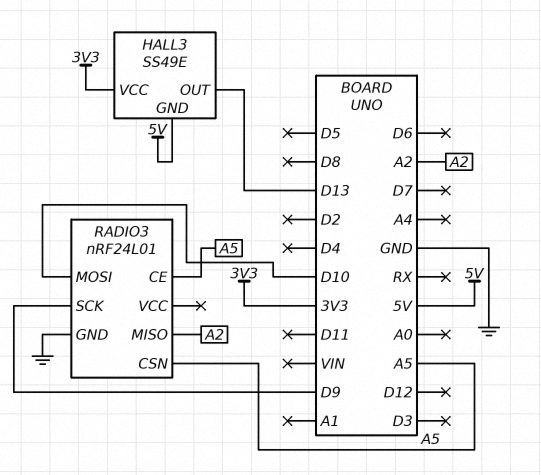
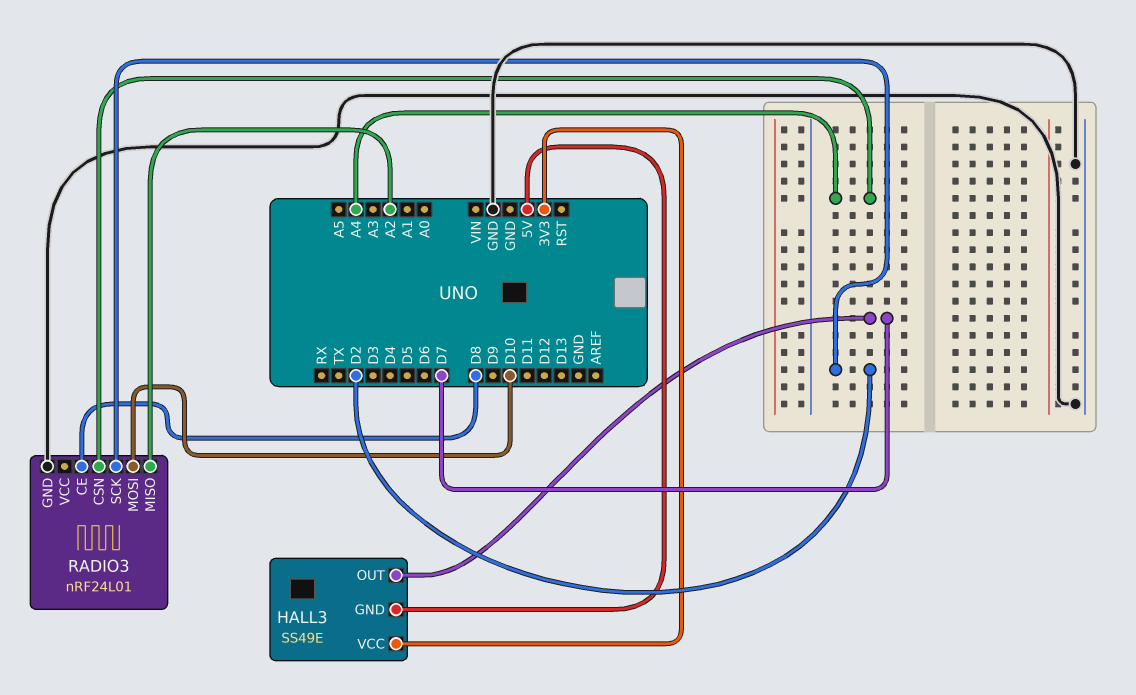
HALL3 pin OUT: D13 -> D7
RADIO3 pin CE: A5 -> D8
RADIO3 pin CSN: A5 -> A4
RADIO3 pin SCK: D9 -> D2

